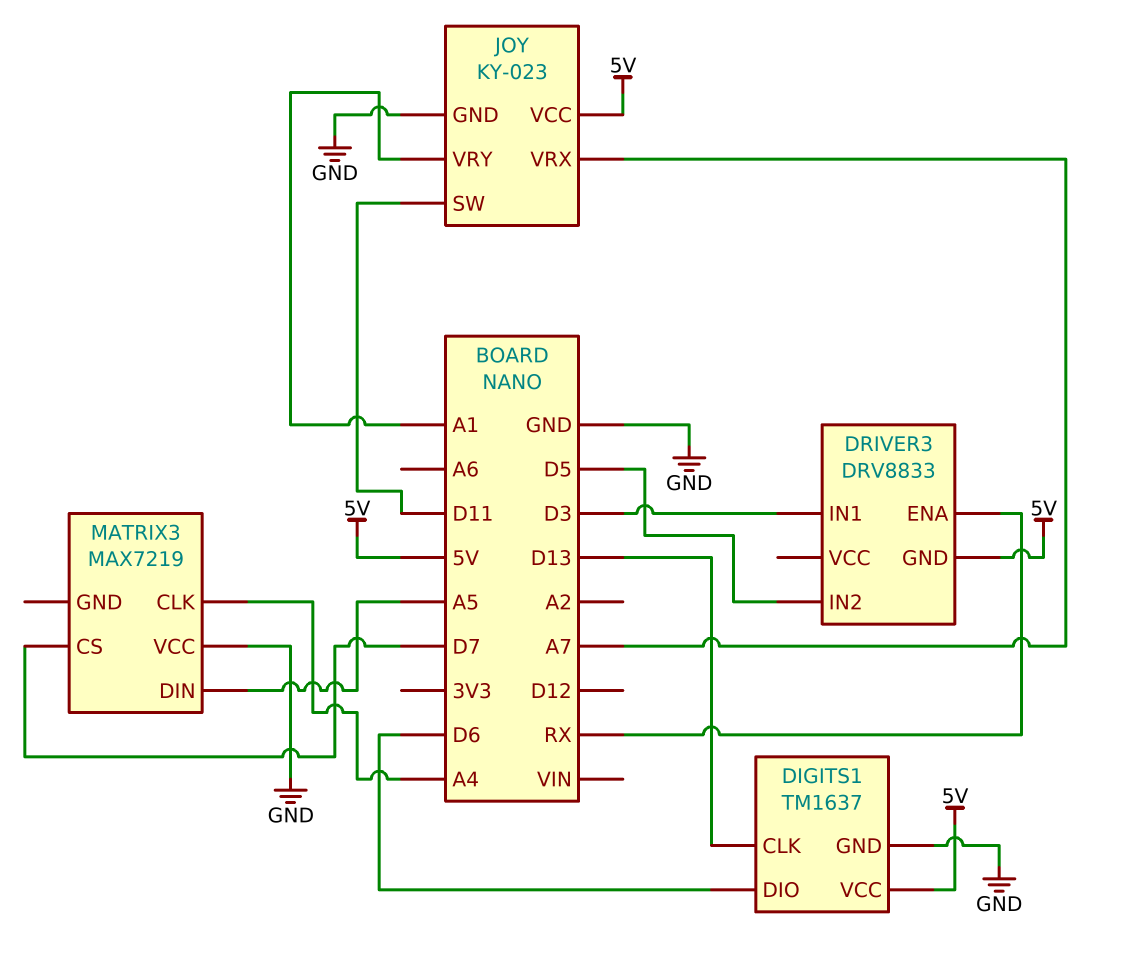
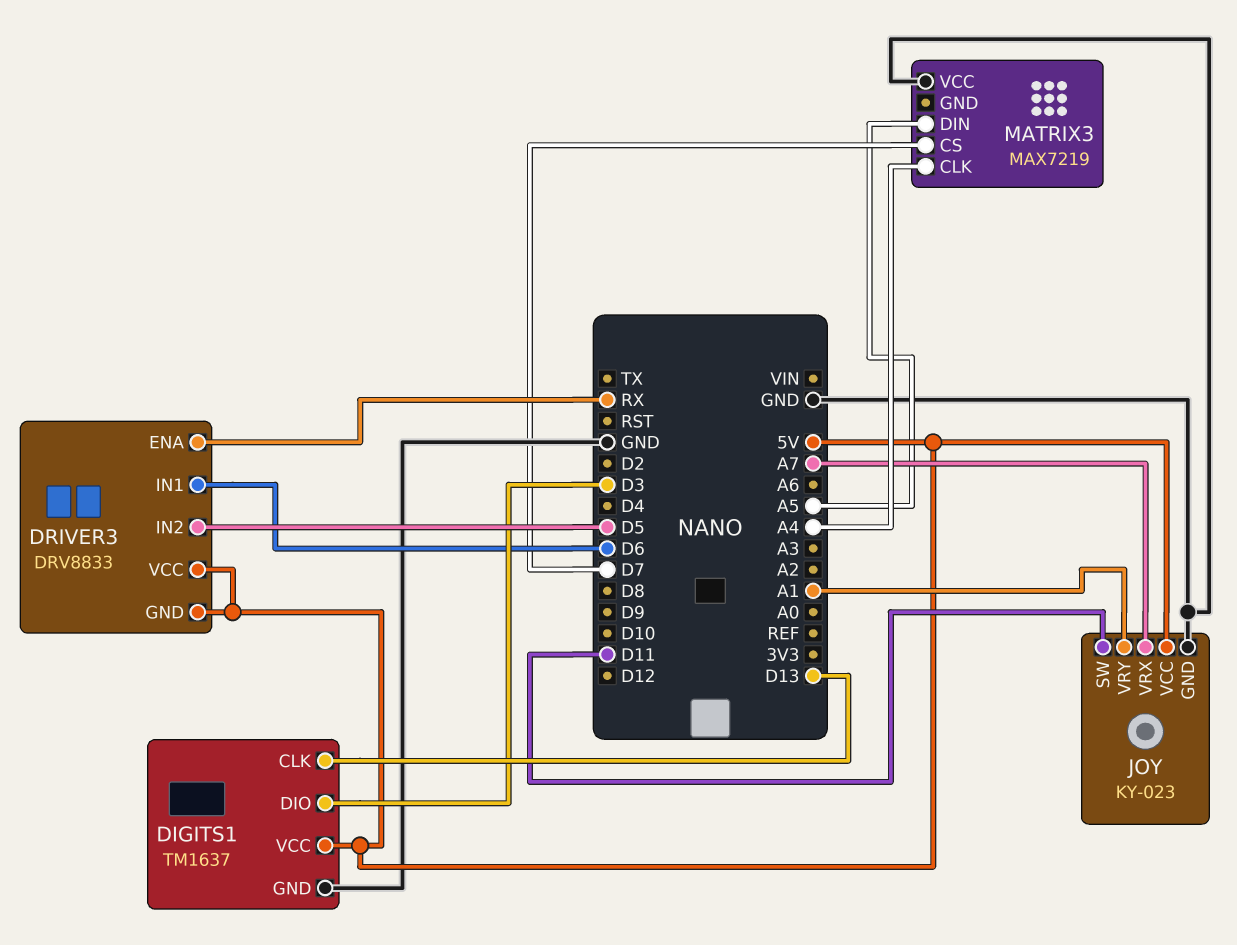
DIGITS1 pin DIO: D6 -> D3
DRIVER3 pin IN1: D3 -> D6
DRIVER3 pin VCC: none -> 5V

